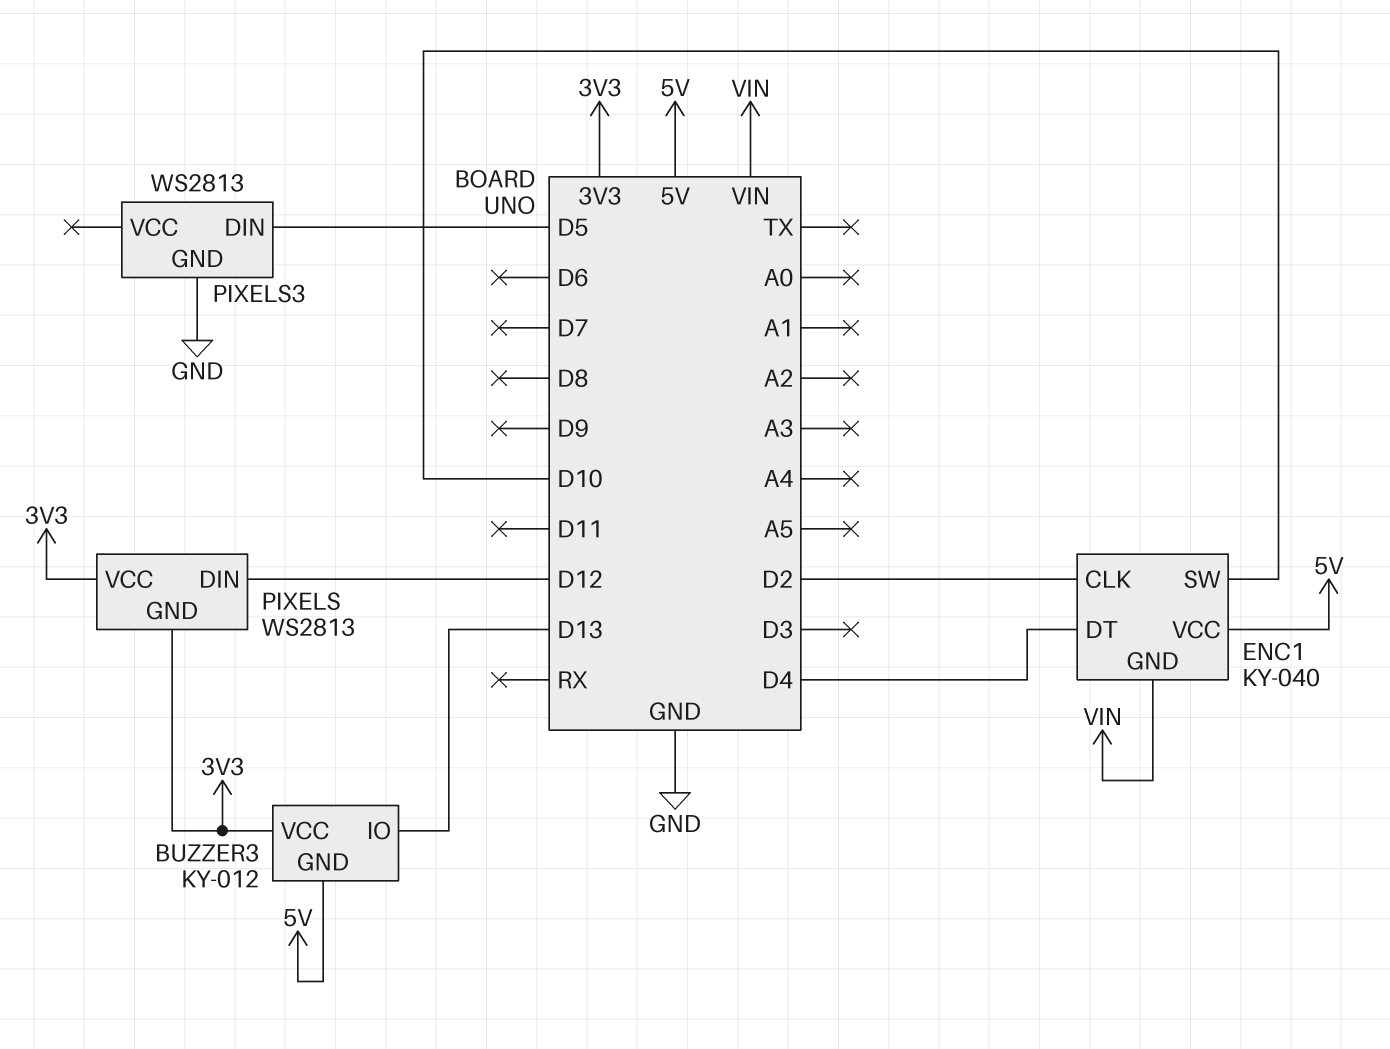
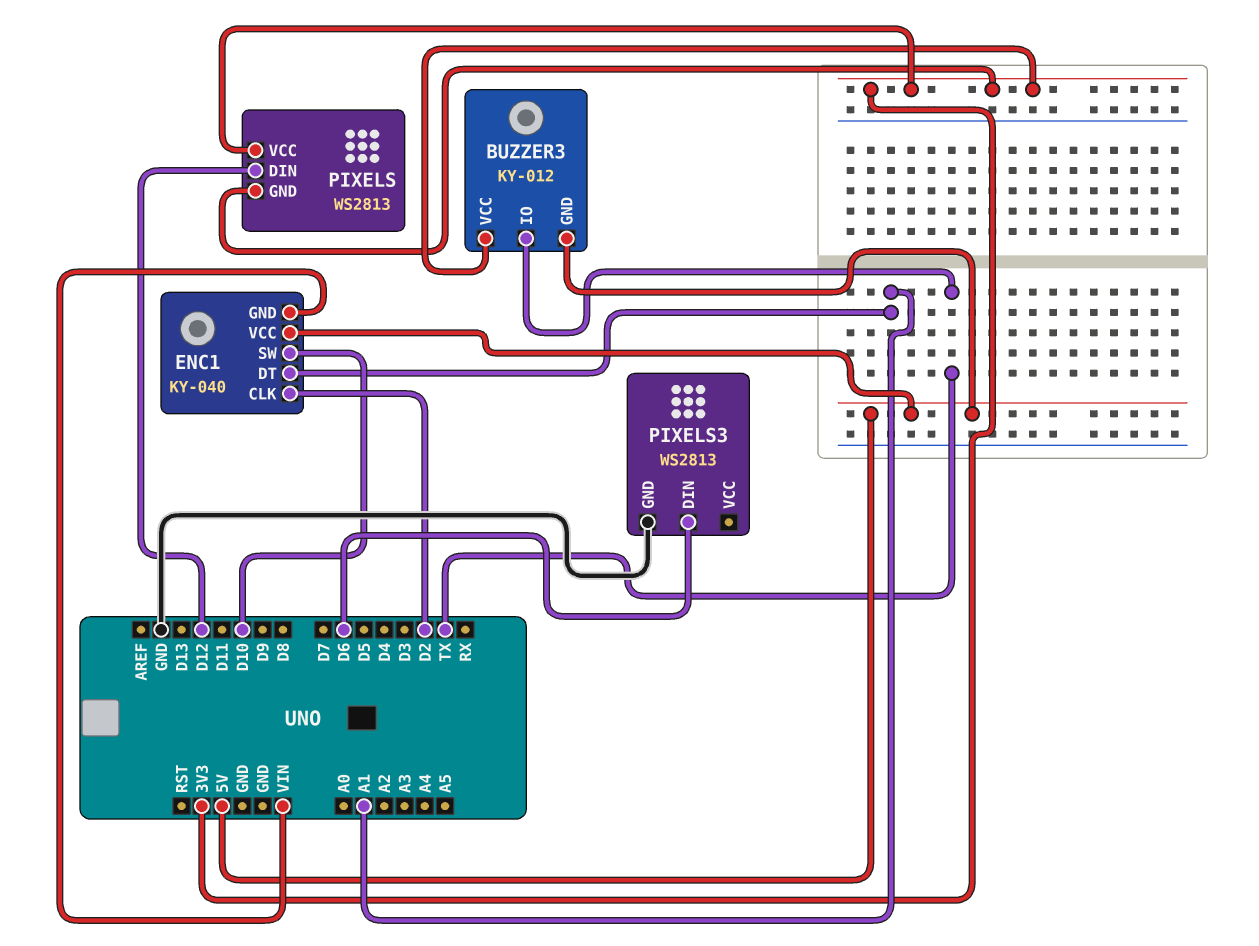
BUZZER3 pin IO: D13 -> TX
ENC1 pin DT: D4 -> A1
PIXELS3 pin DIN: D5 -> D6

